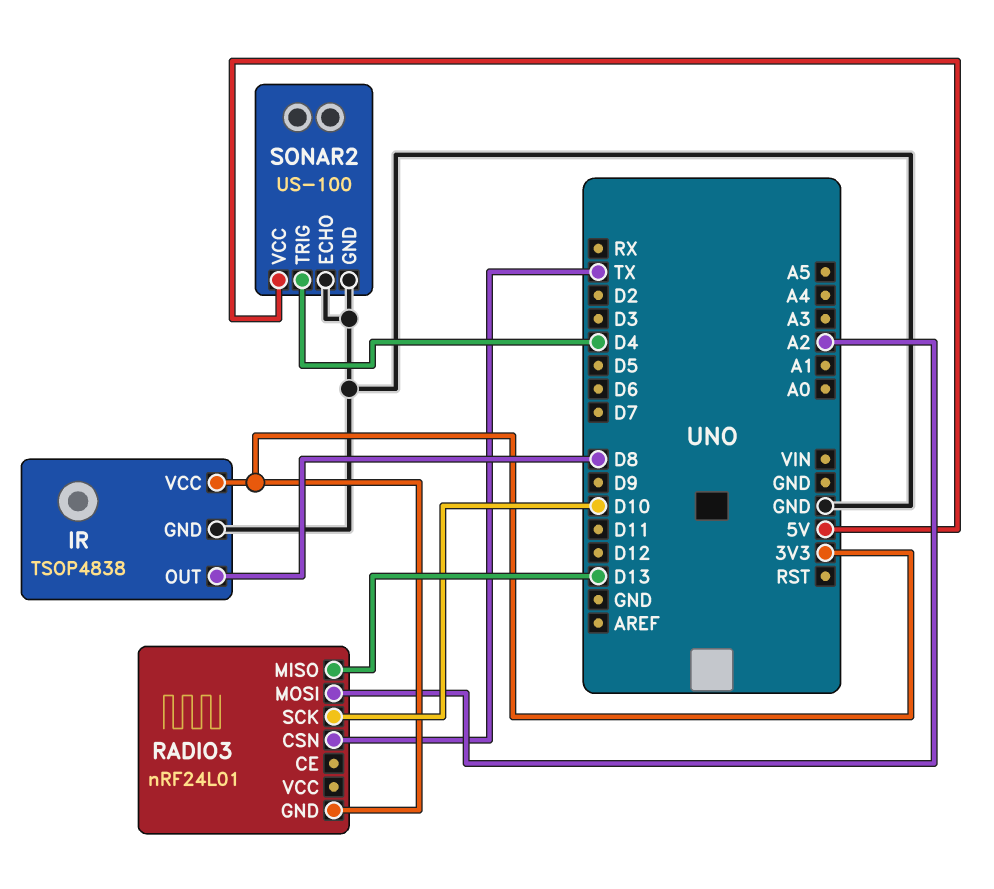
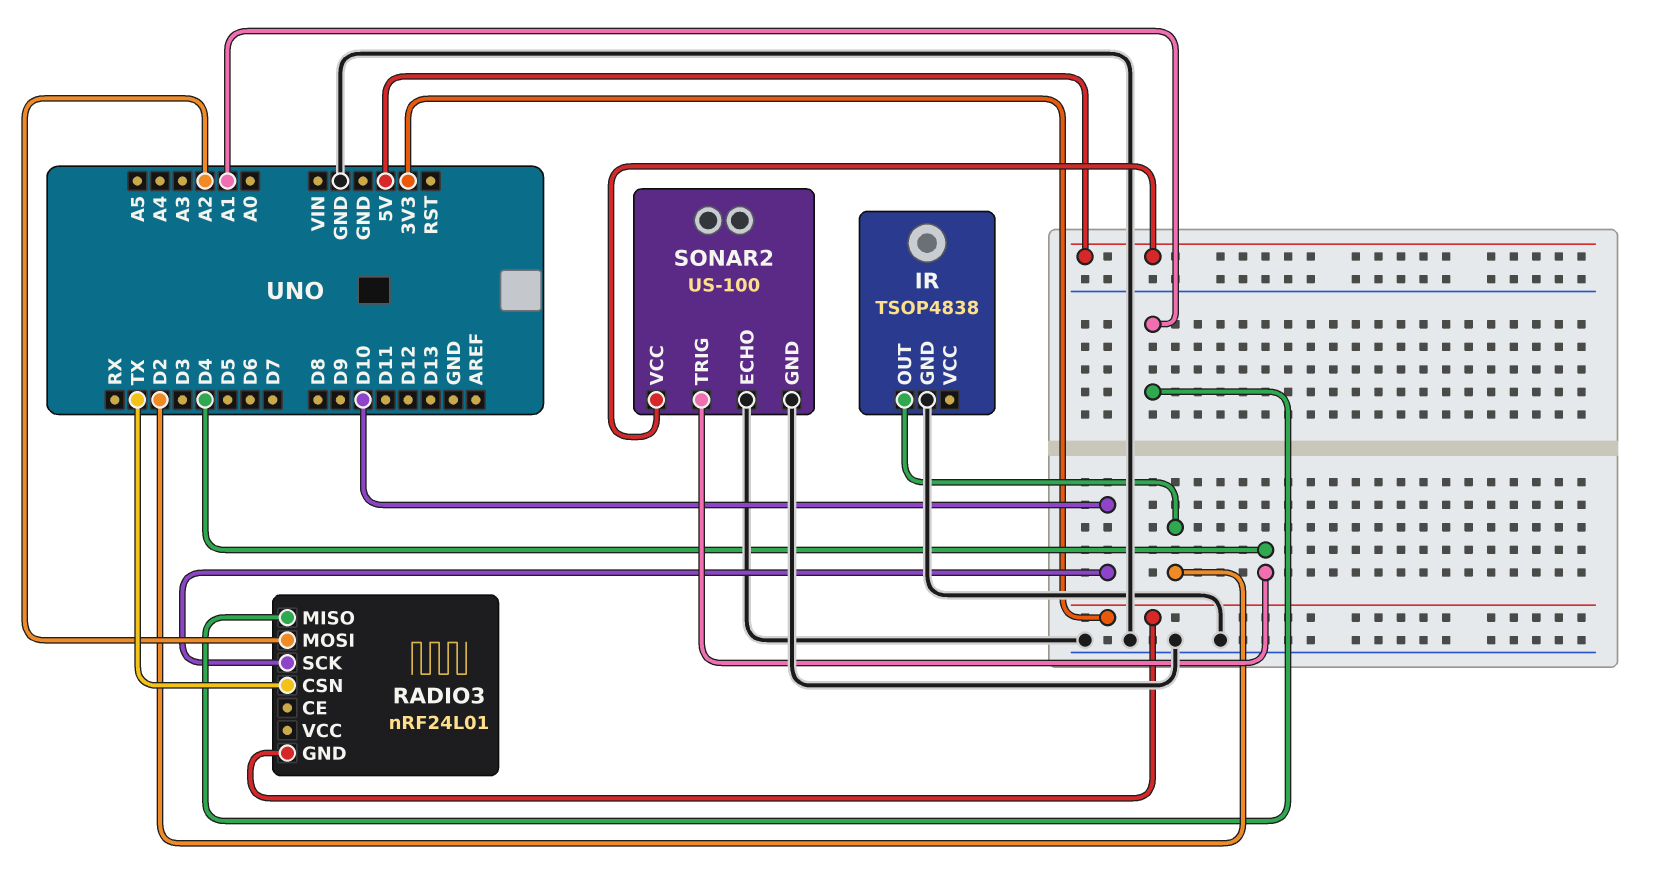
IR pin OUT: D8 -> D2
IR pin VCC: 3V3 -> none
RADIO3 pin MISO: D13 -> A1

